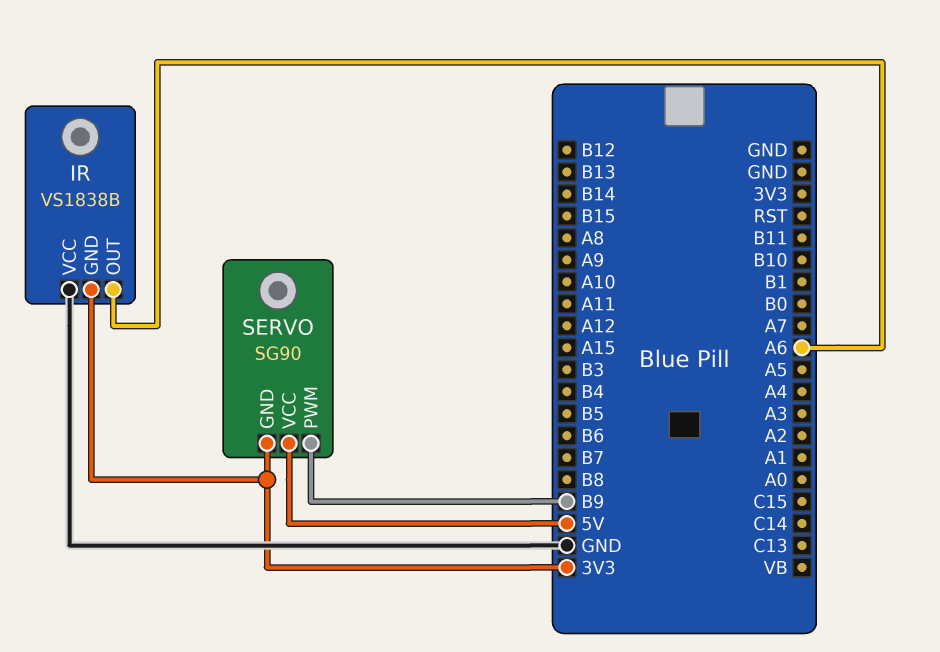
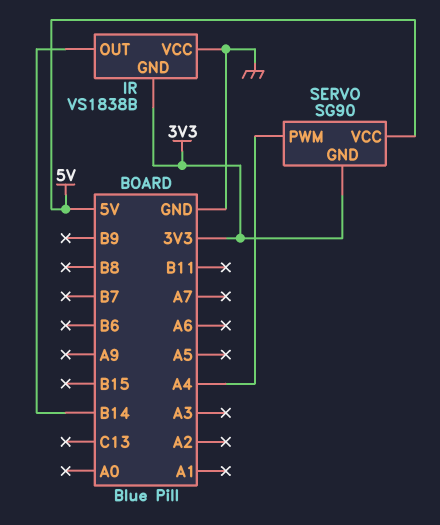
IR pin OUT: A6 -> B14
SERVO pin PWM: B9 -> A4

